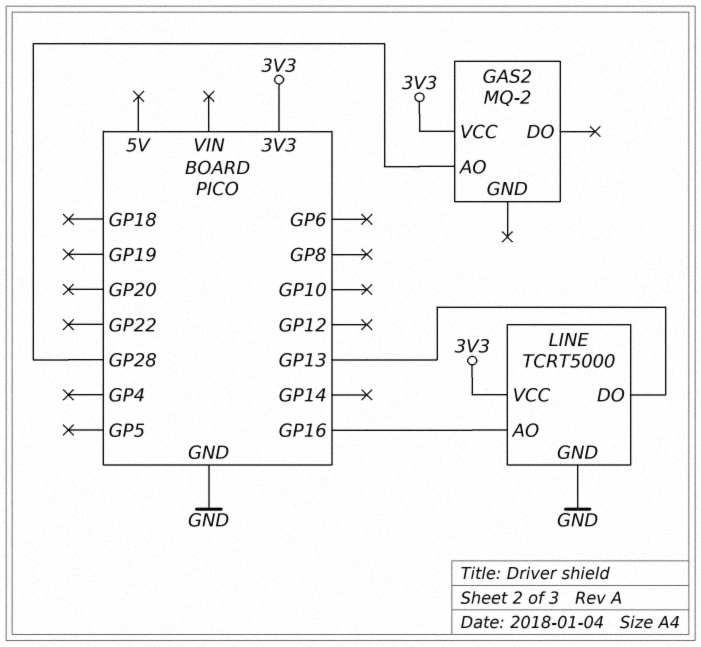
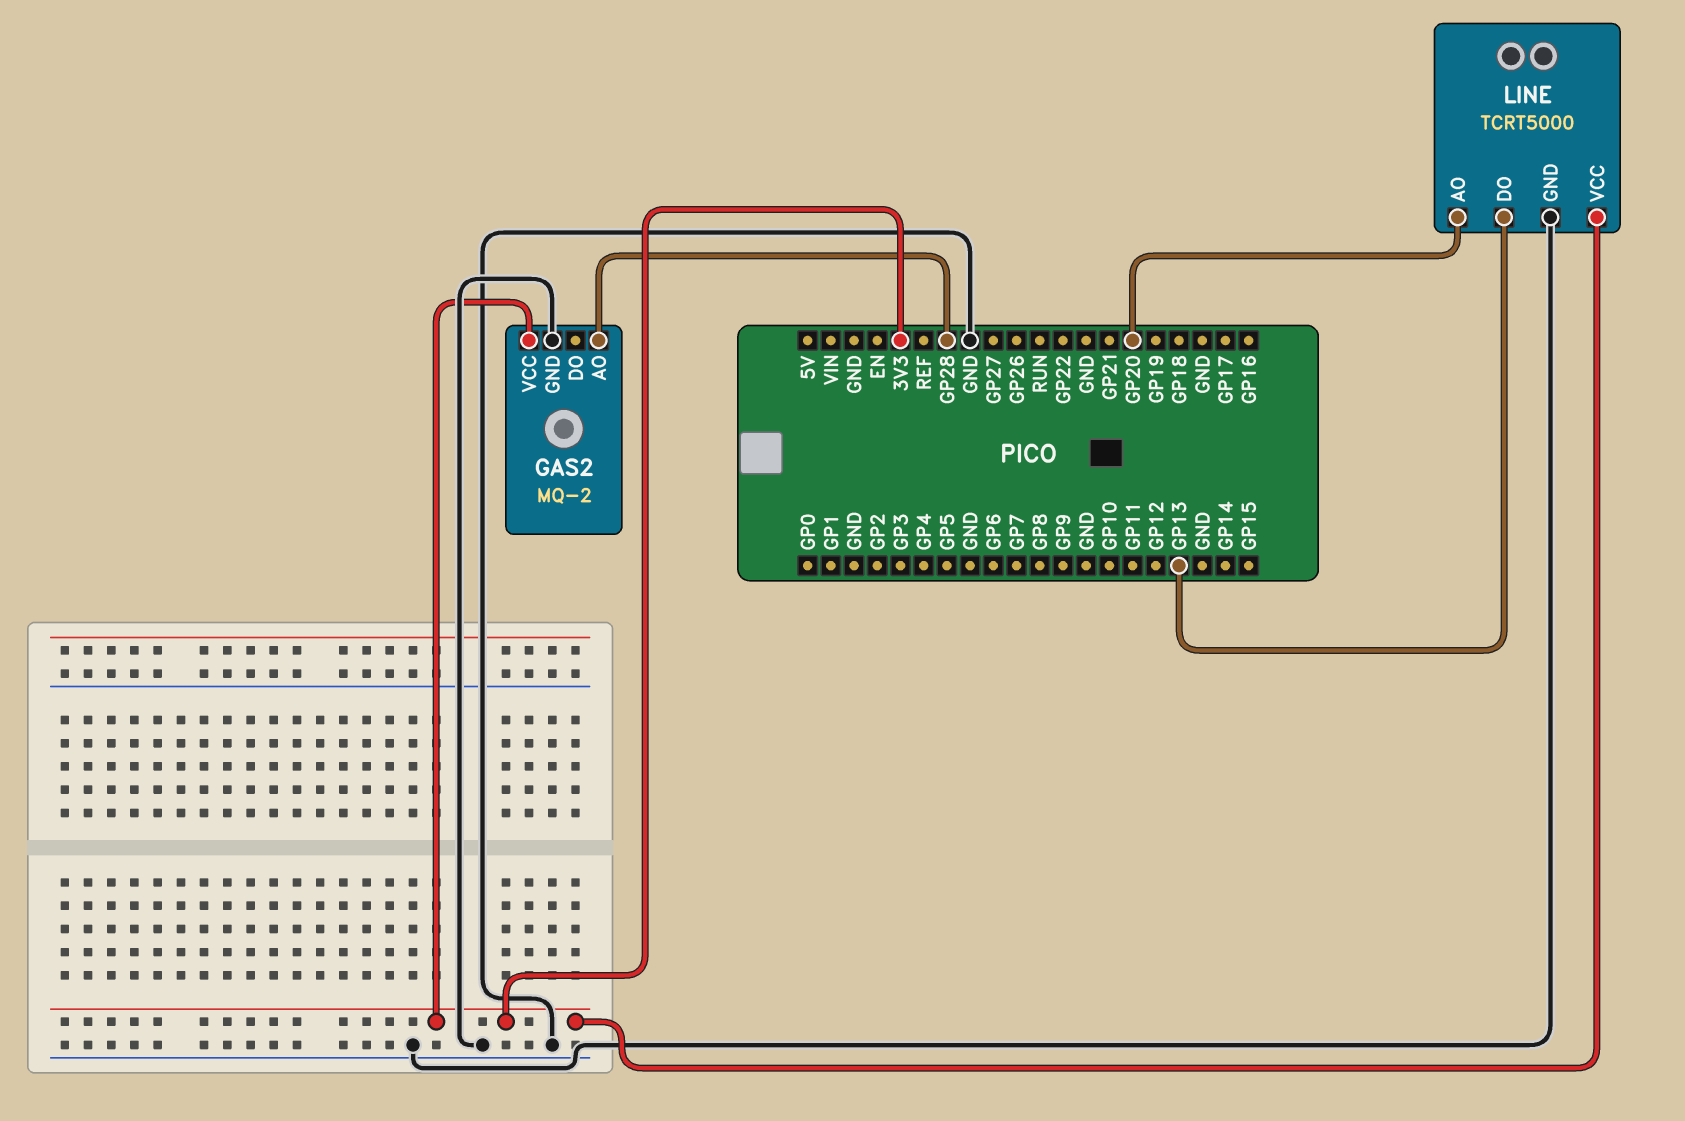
GAS2 pin GND: none -> GND
LINE pin AO: GP16 -> GP20

